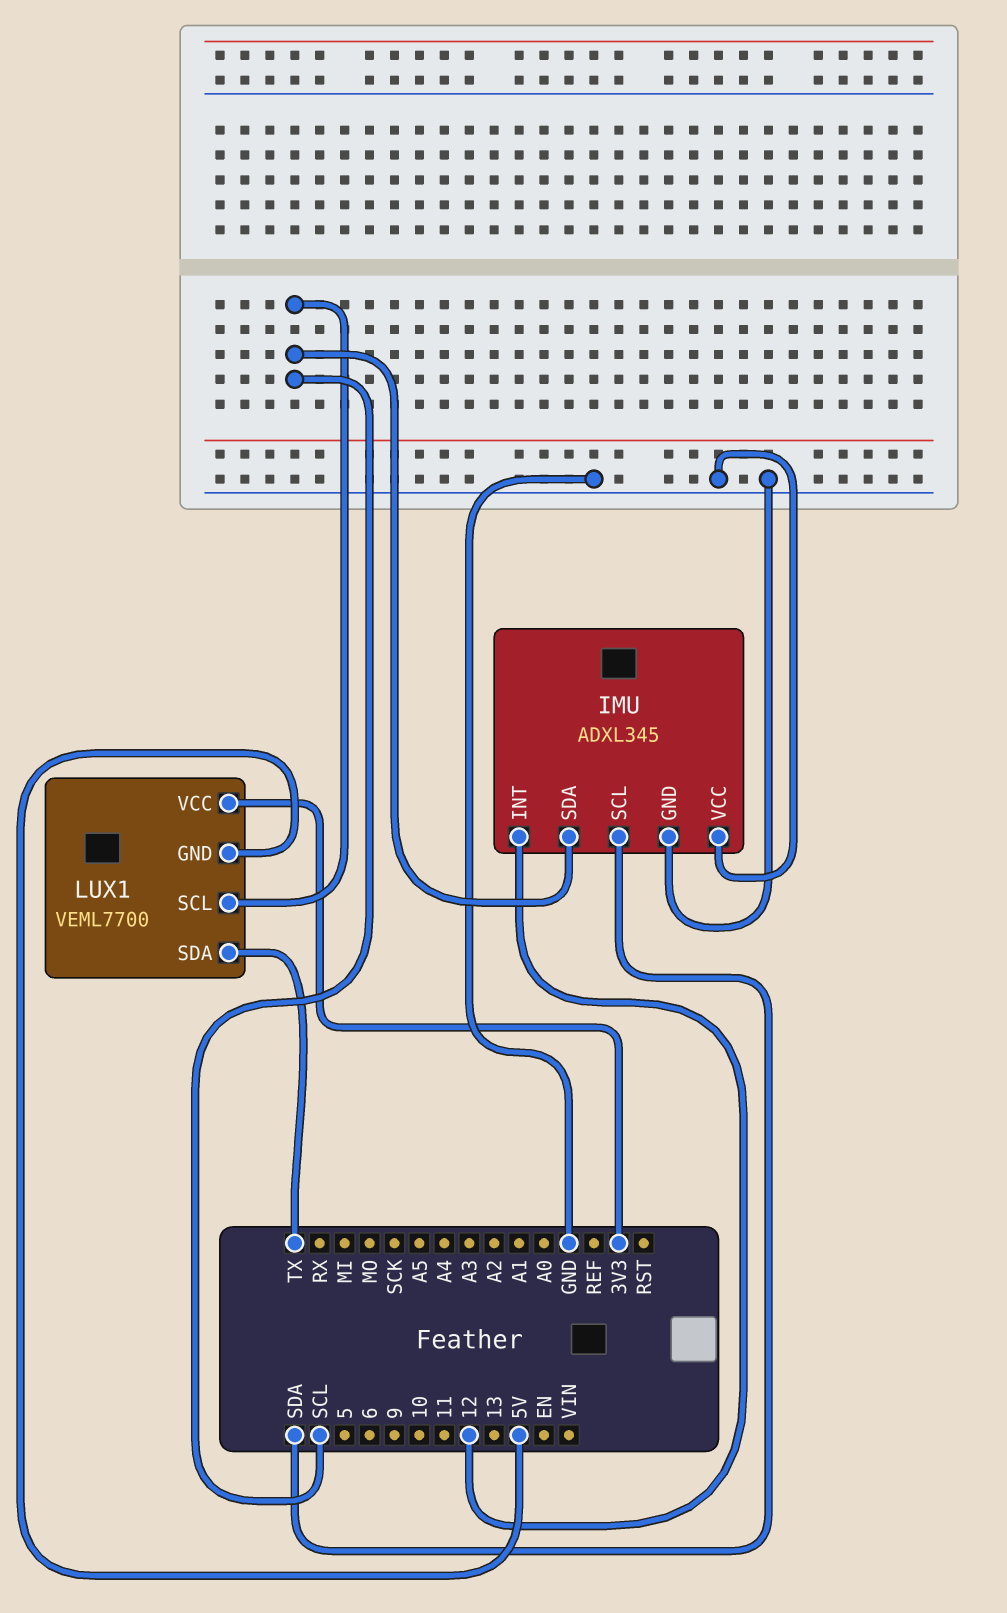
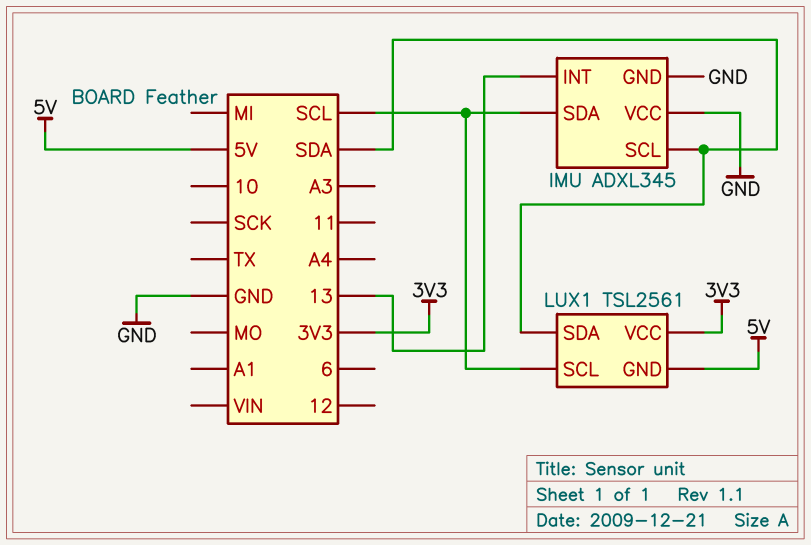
IMU pin INT: 12 -> 13
LUX1: VEML7700 -> TSL2561
LUX1 pin SDA: TX -> SDA

